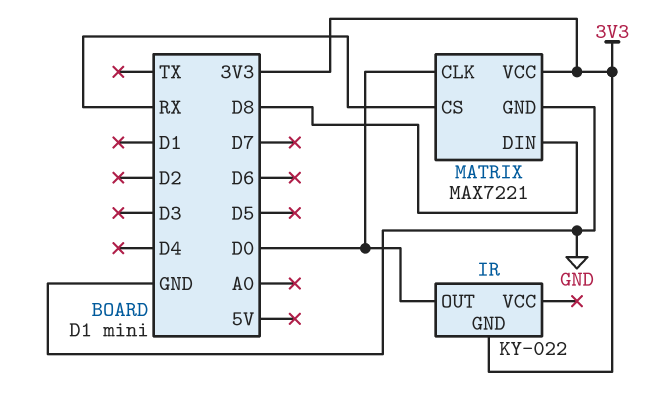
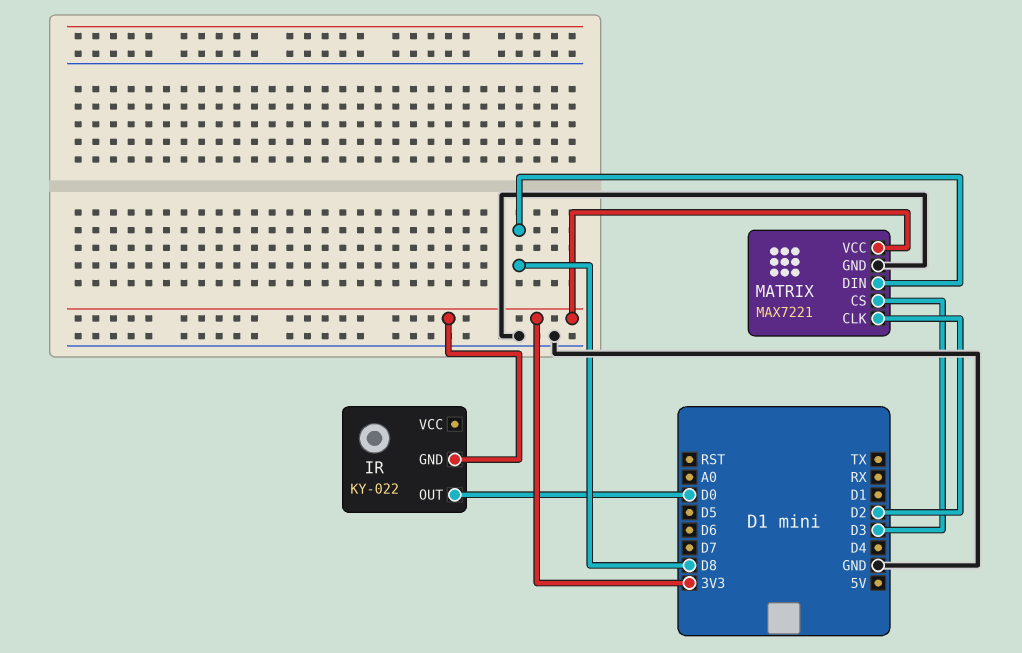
MATRIX pin CLK: D0 -> D2
MATRIX pin CS: RX -> D3

